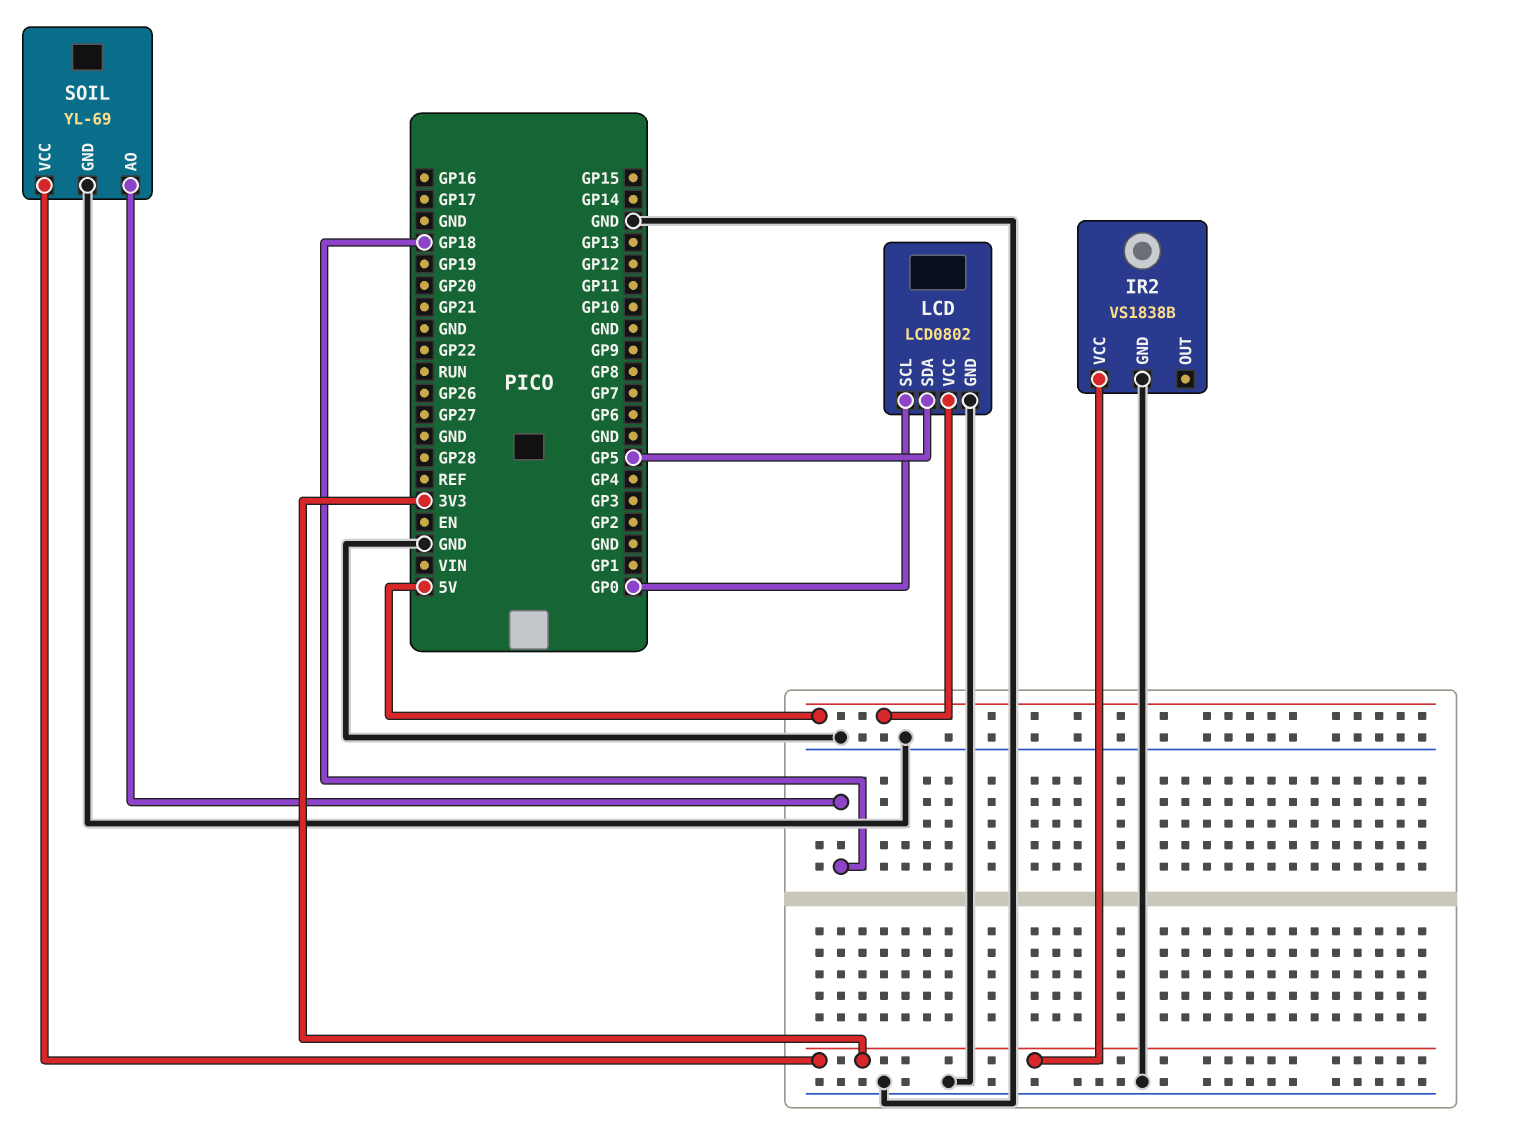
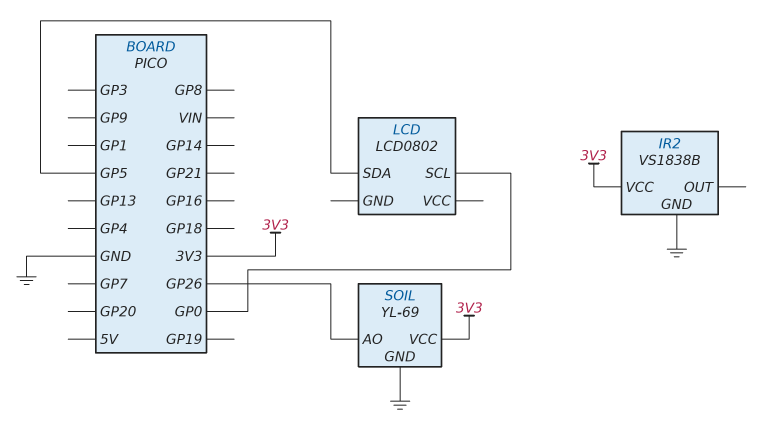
LCD pin GND: GND -> none
LCD pin VCC: 5V -> none
SOIL pin AO: GP18 -> GP26

